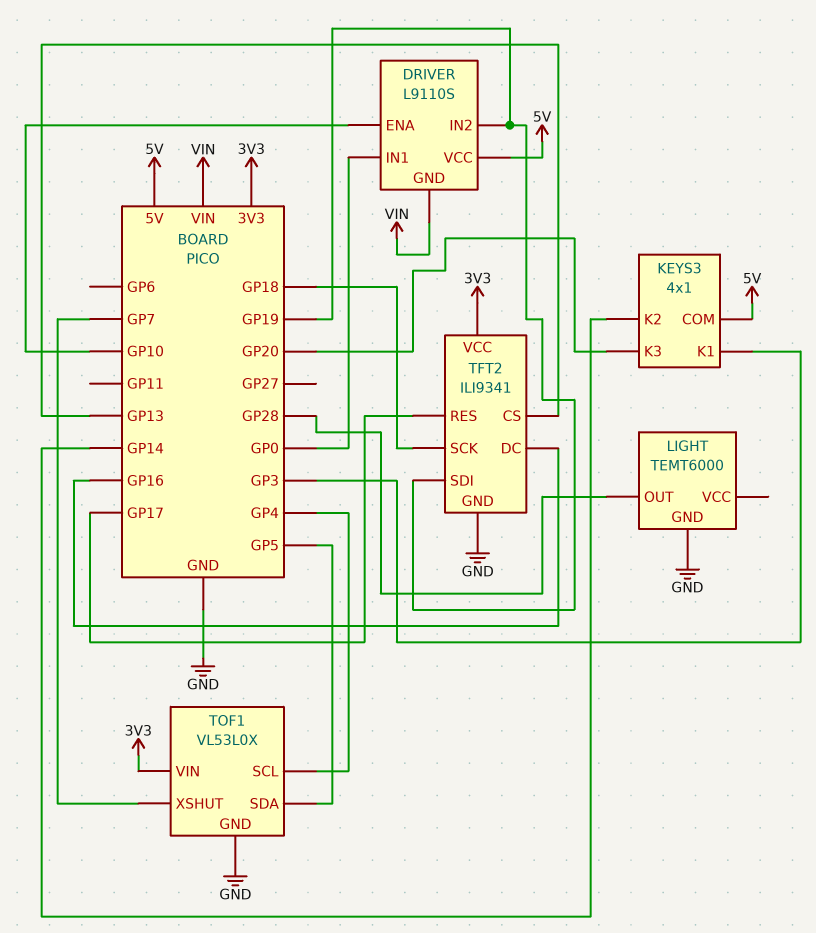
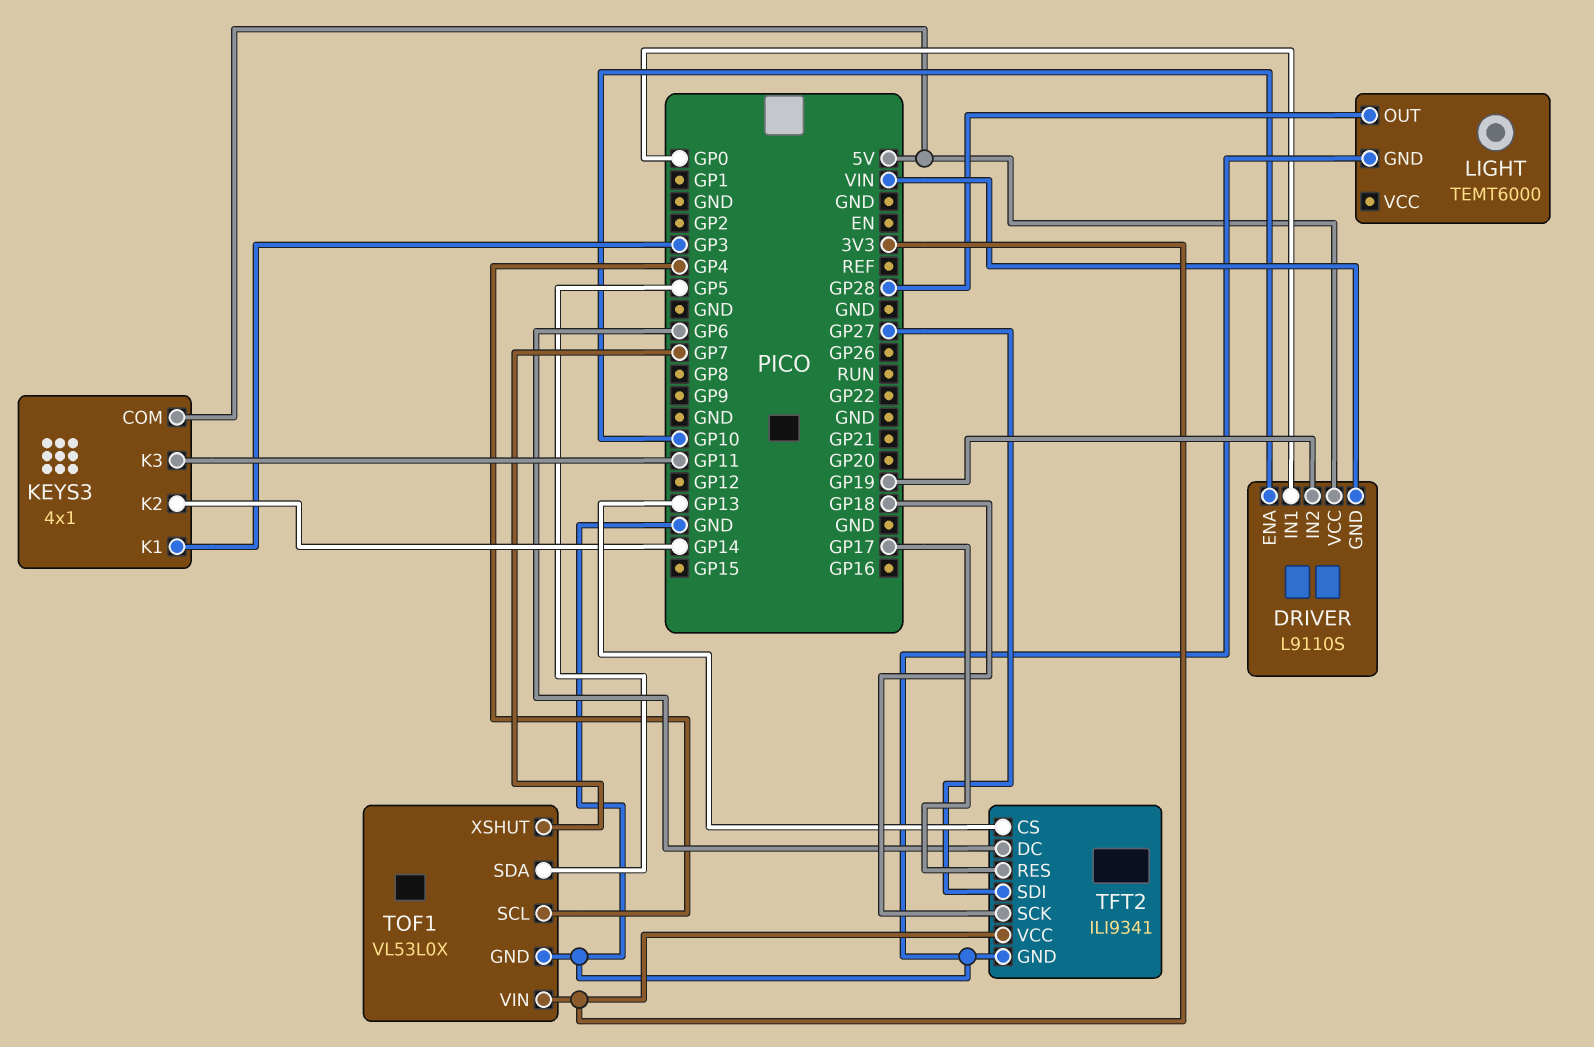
KEYS3 pin K3: GP20 -> GP11
TFT2 pin DC: GP16 -> GP6
TFT2 pin SDI: GP19 -> GP27

